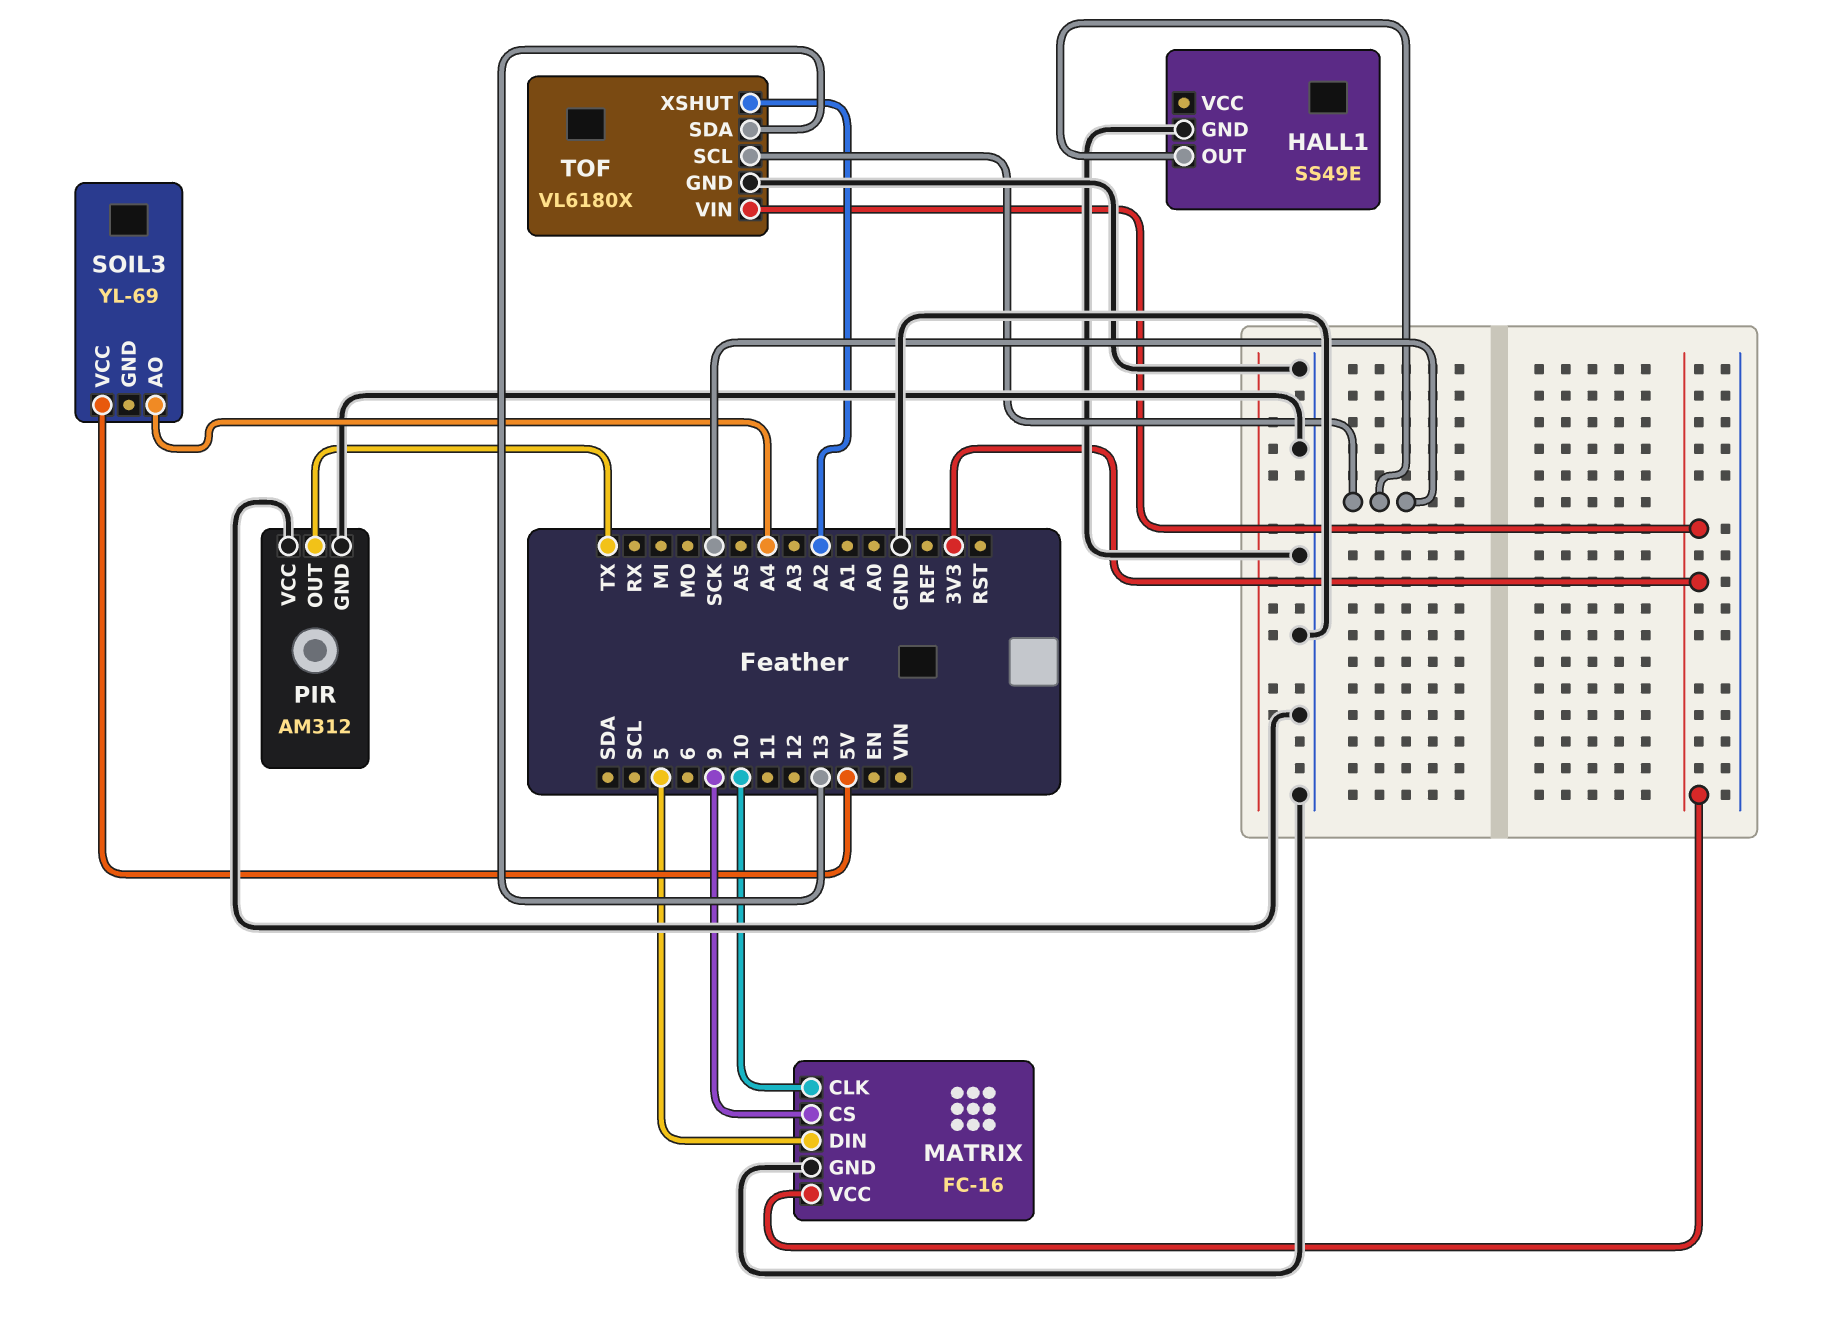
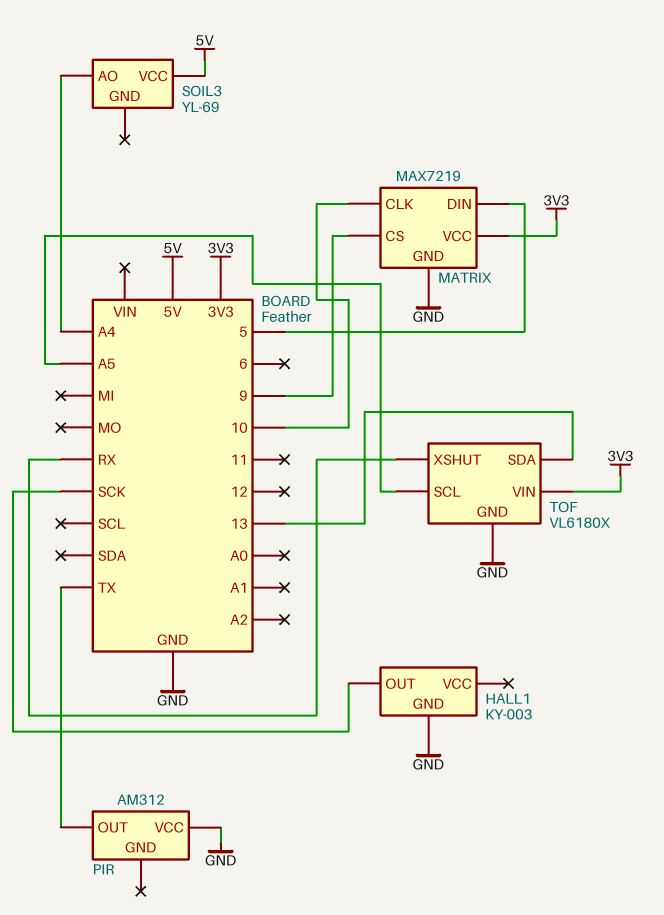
HALL1: SS49E -> KY-003
MATRIX: FC-16 -> MAX7219
PIR pin GND: GND -> none
TOF pin SCL: SCK -> A5
TOF pin XSHUT: A2 -> RX

